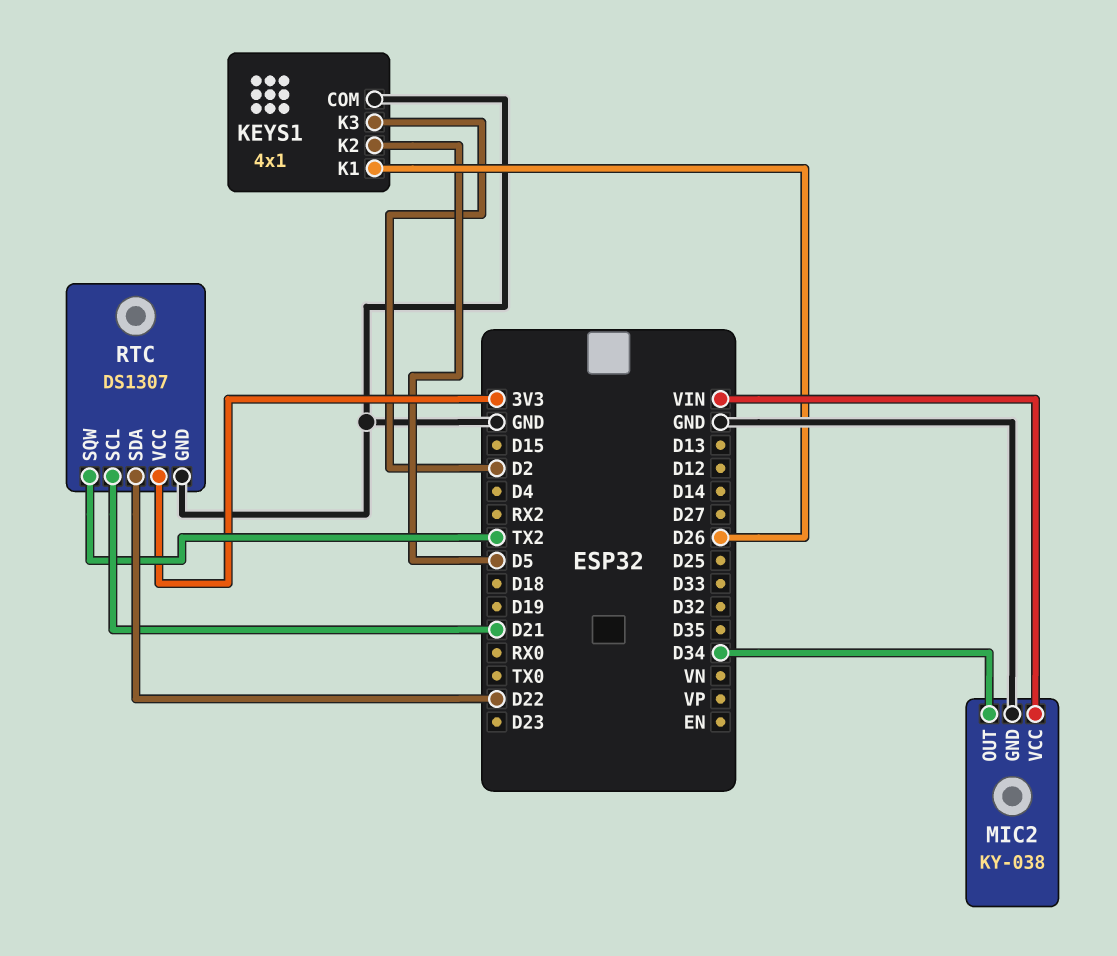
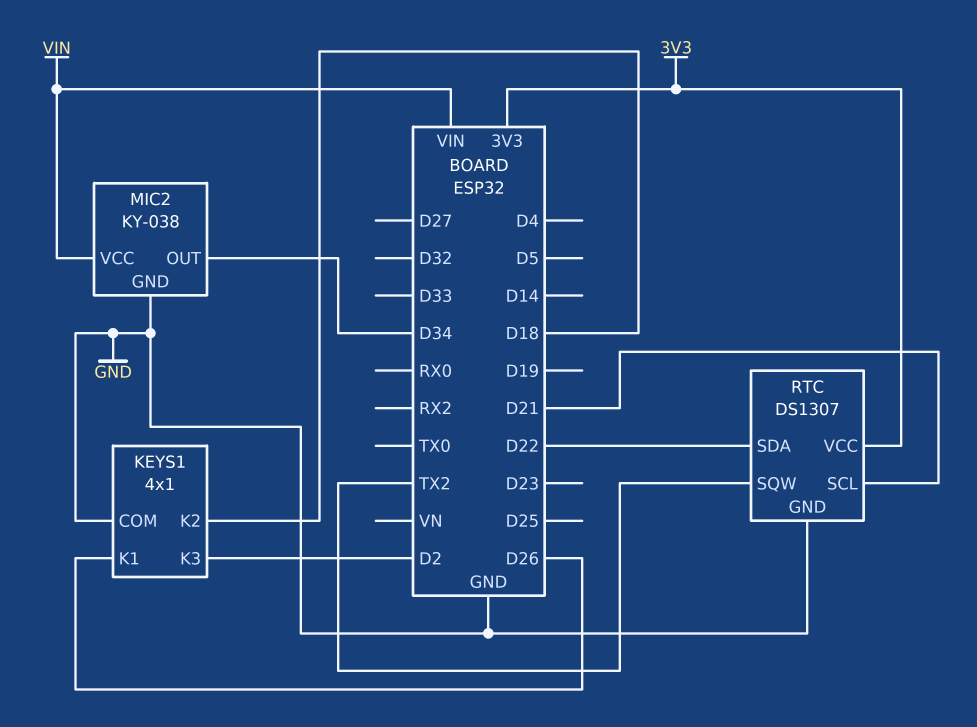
KEYS1 pin K2: D5 -> D18

